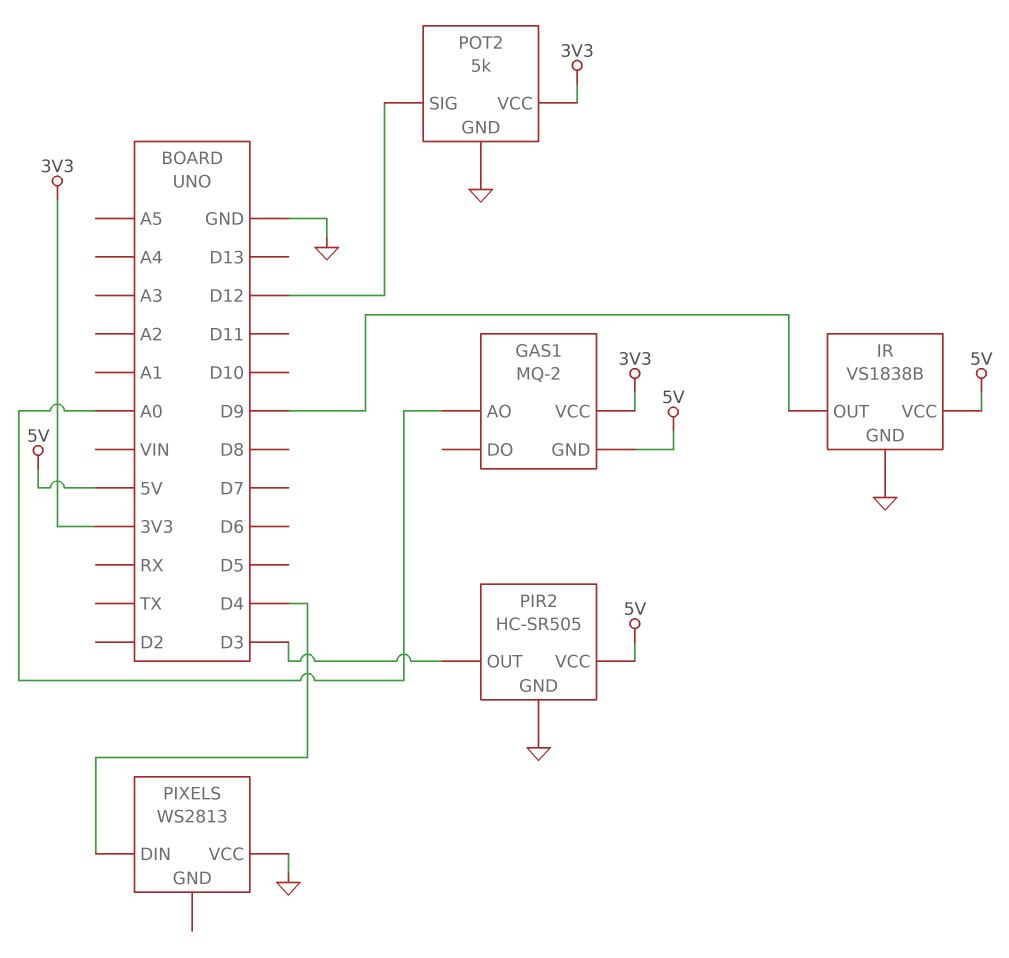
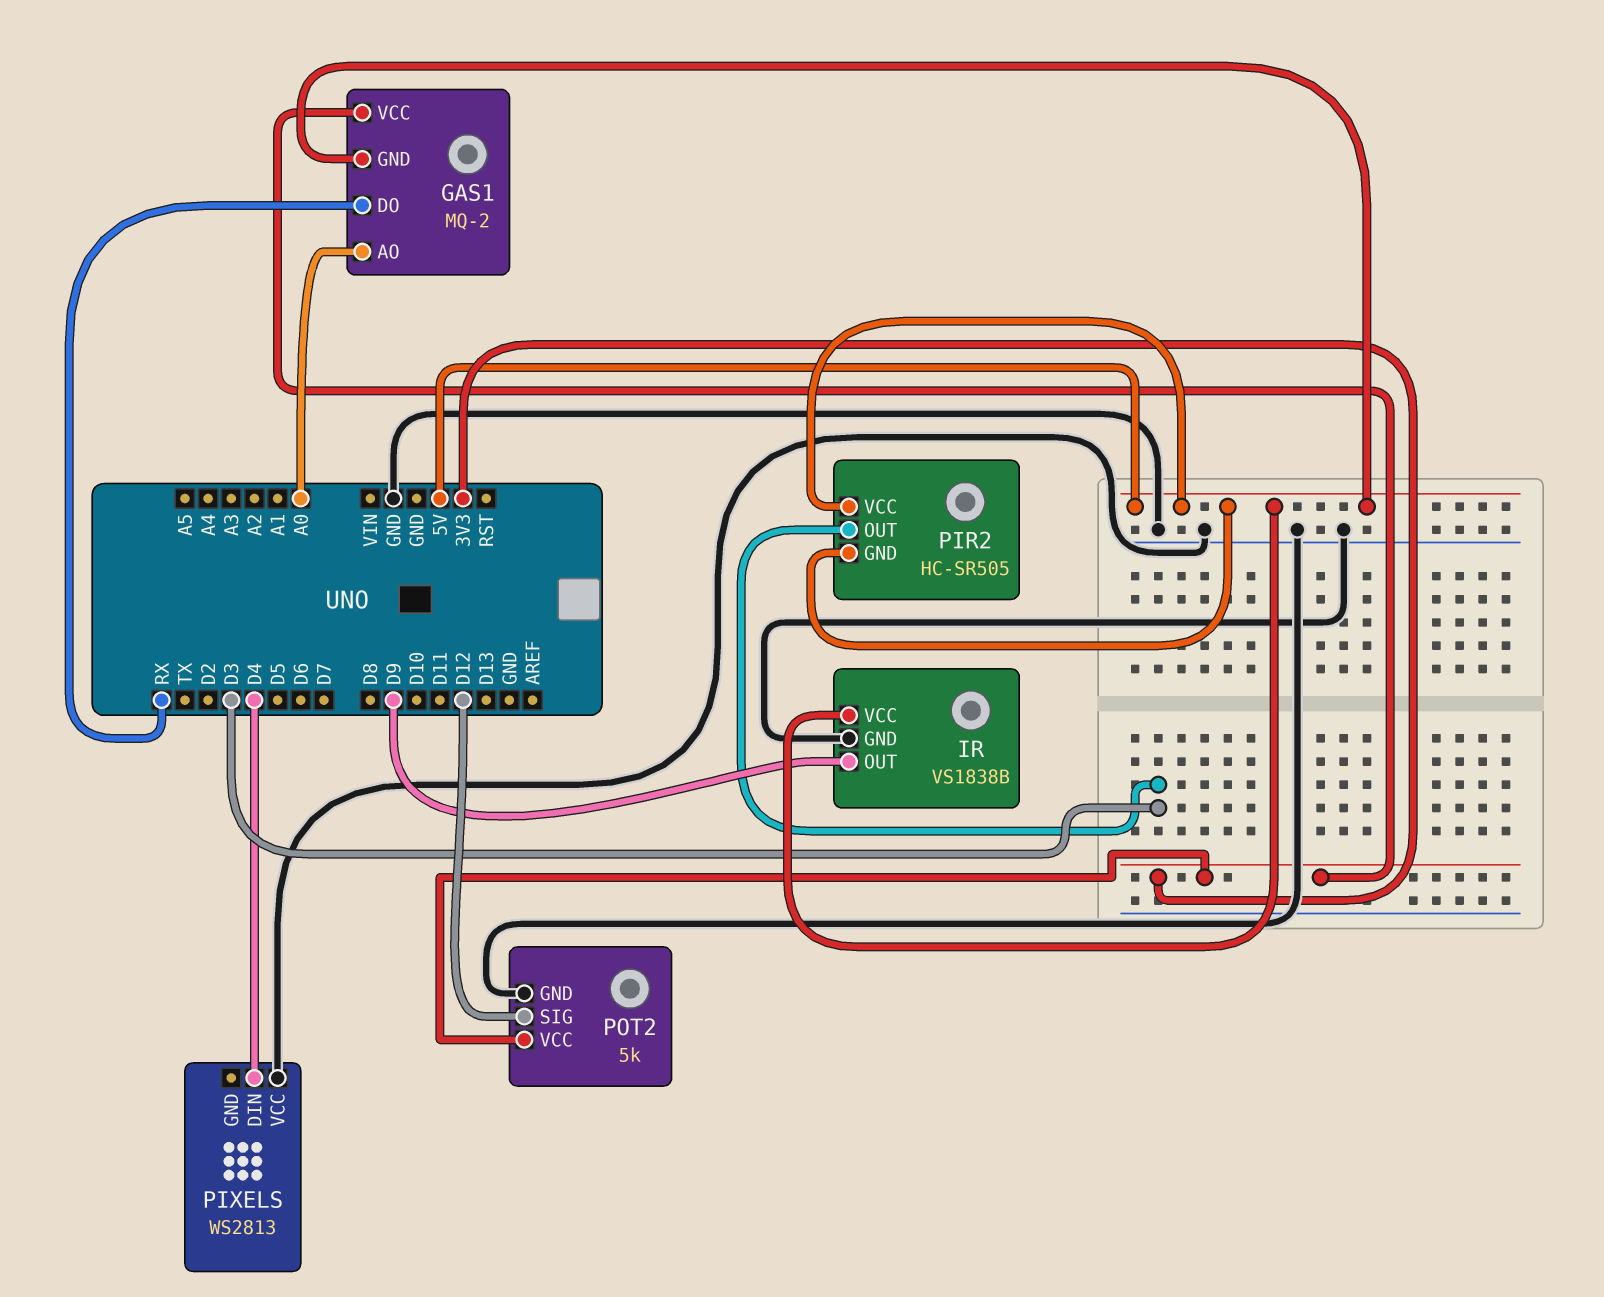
GAS1 pin DO: none -> RX
PIR2 pin GND: GND -> 5V

